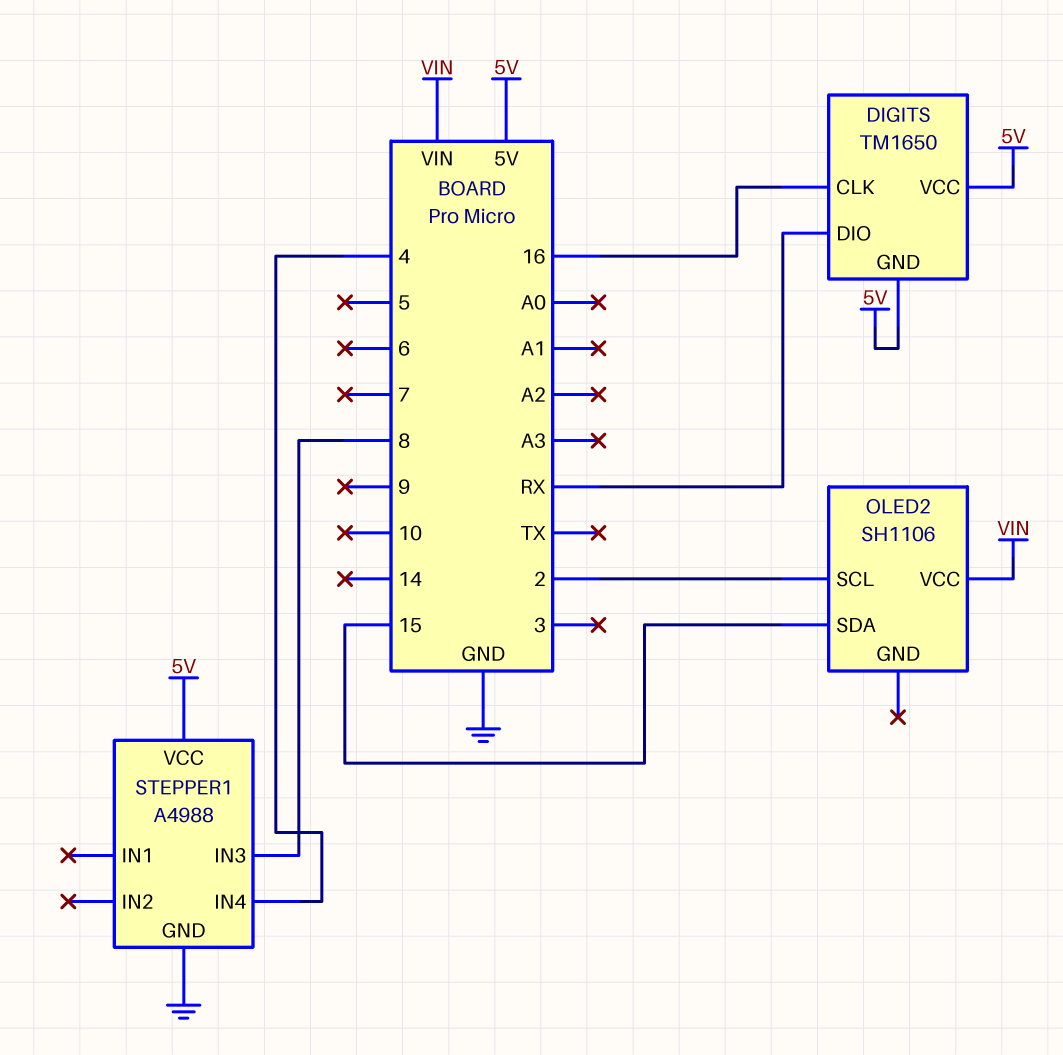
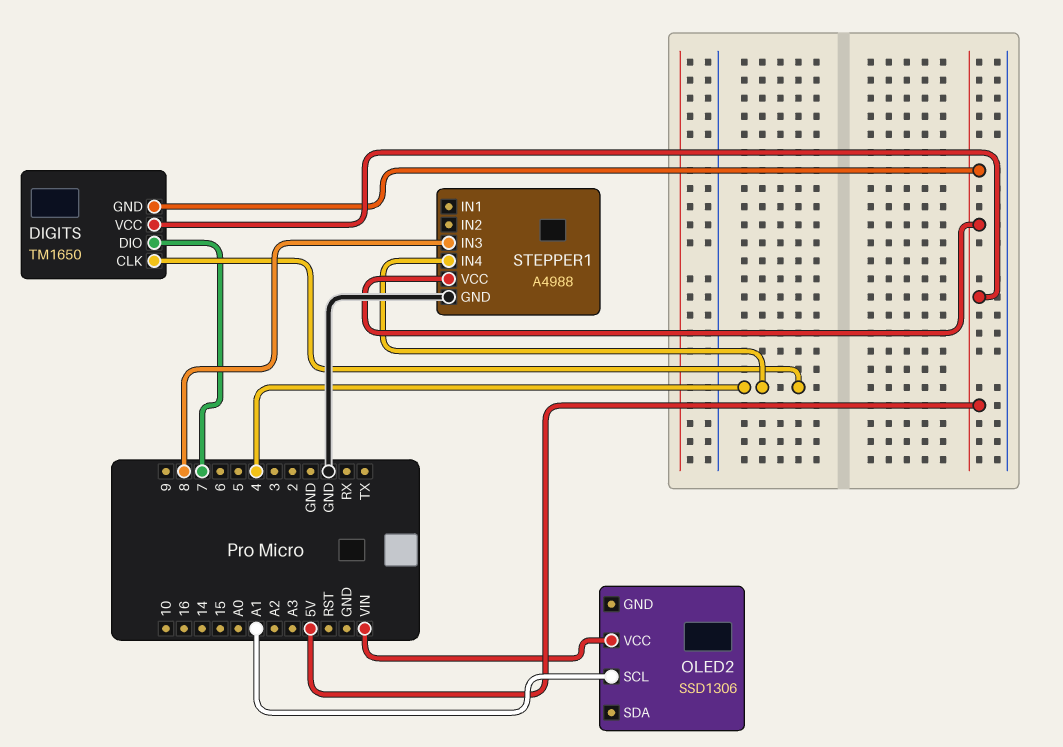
DIGITS pin CLK: 16 -> 4
DIGITS pin DIO: RX -> 7
OLED2: SH1106 -> SSD1306
OLED2 pin SCL: 2 -> A1
OLED2 pin SDA: 15 -> none

